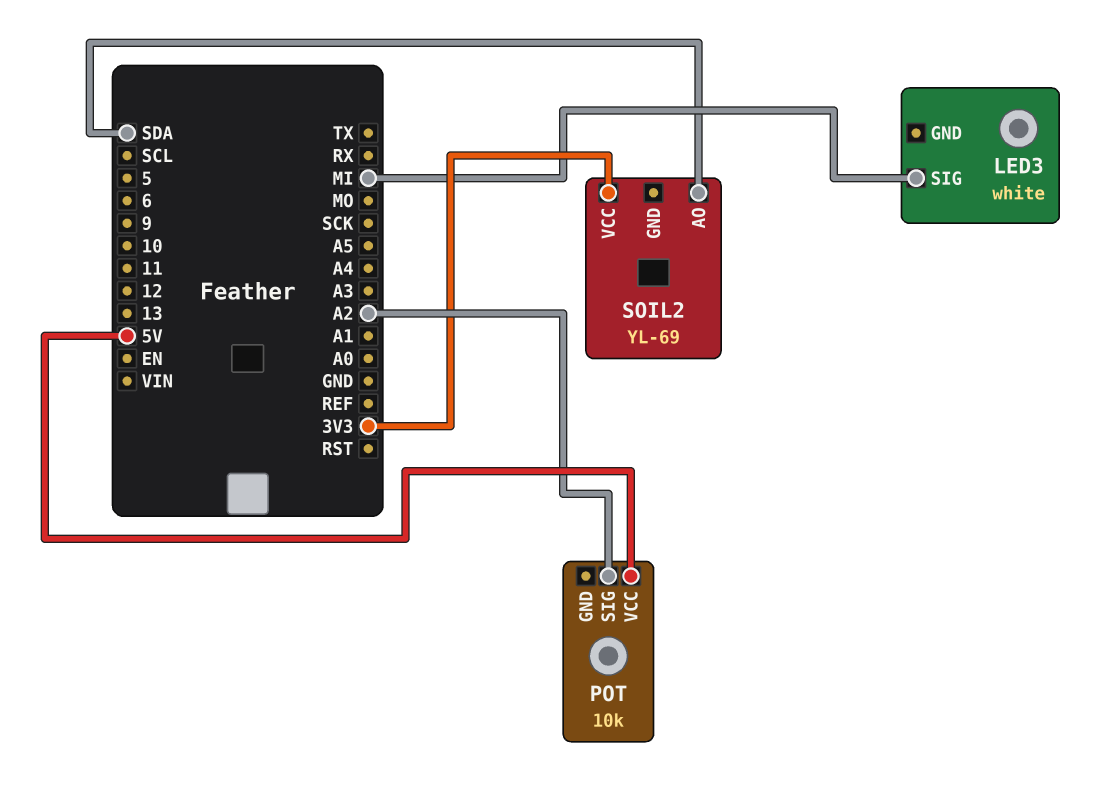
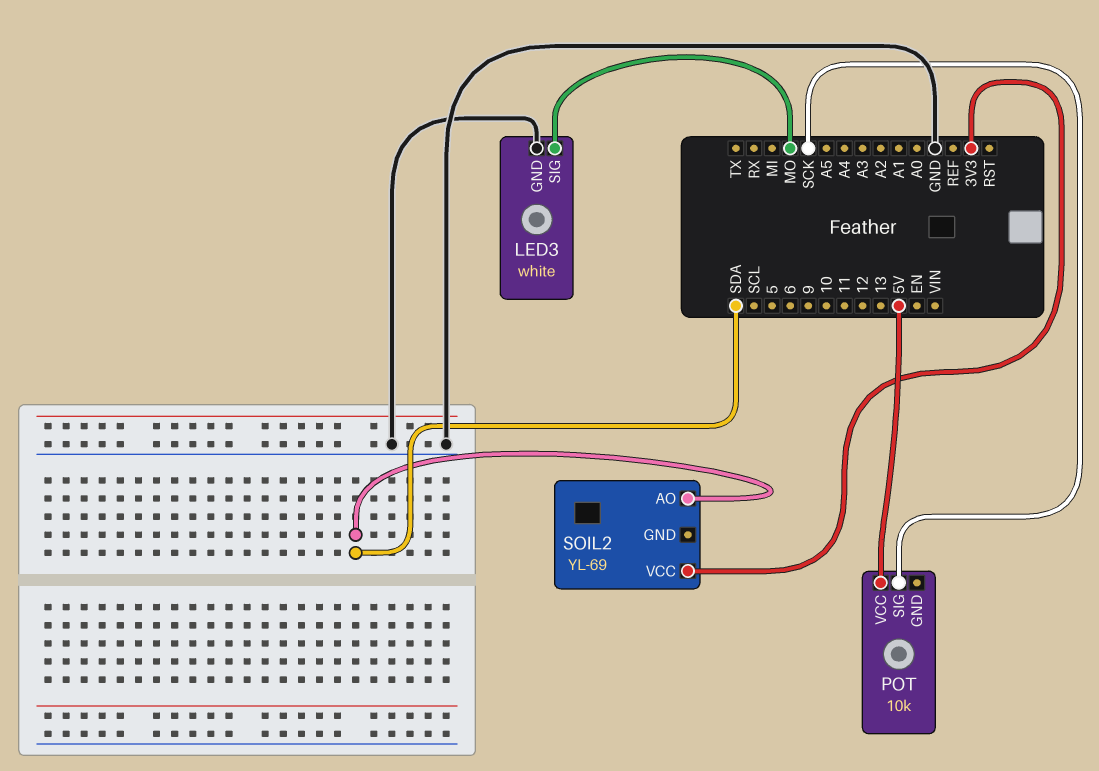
LED3 pin GND: none -> GND
LED3 pin SIG: MI -> MO
POT pin SIG: A2 -> SCK

